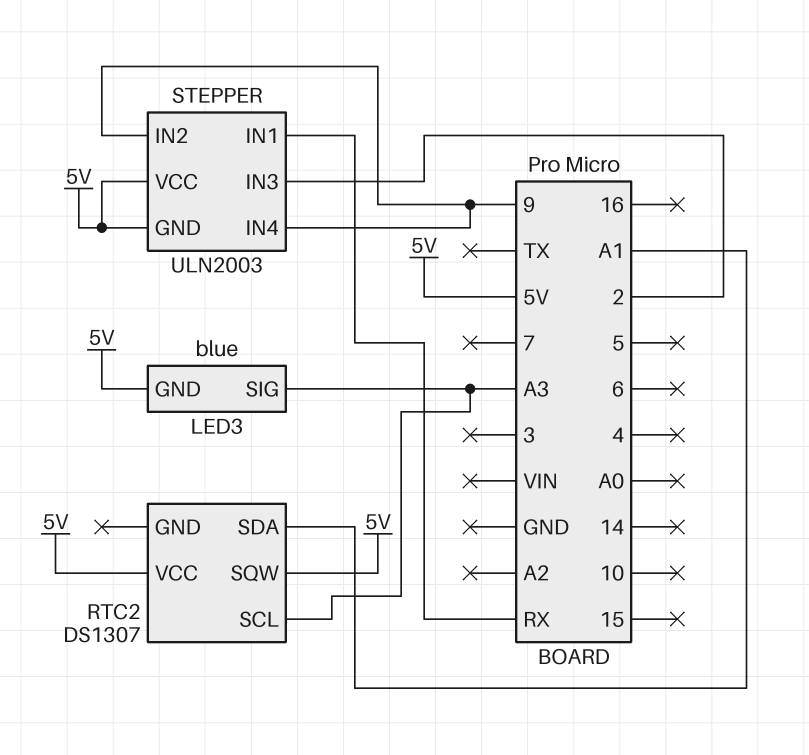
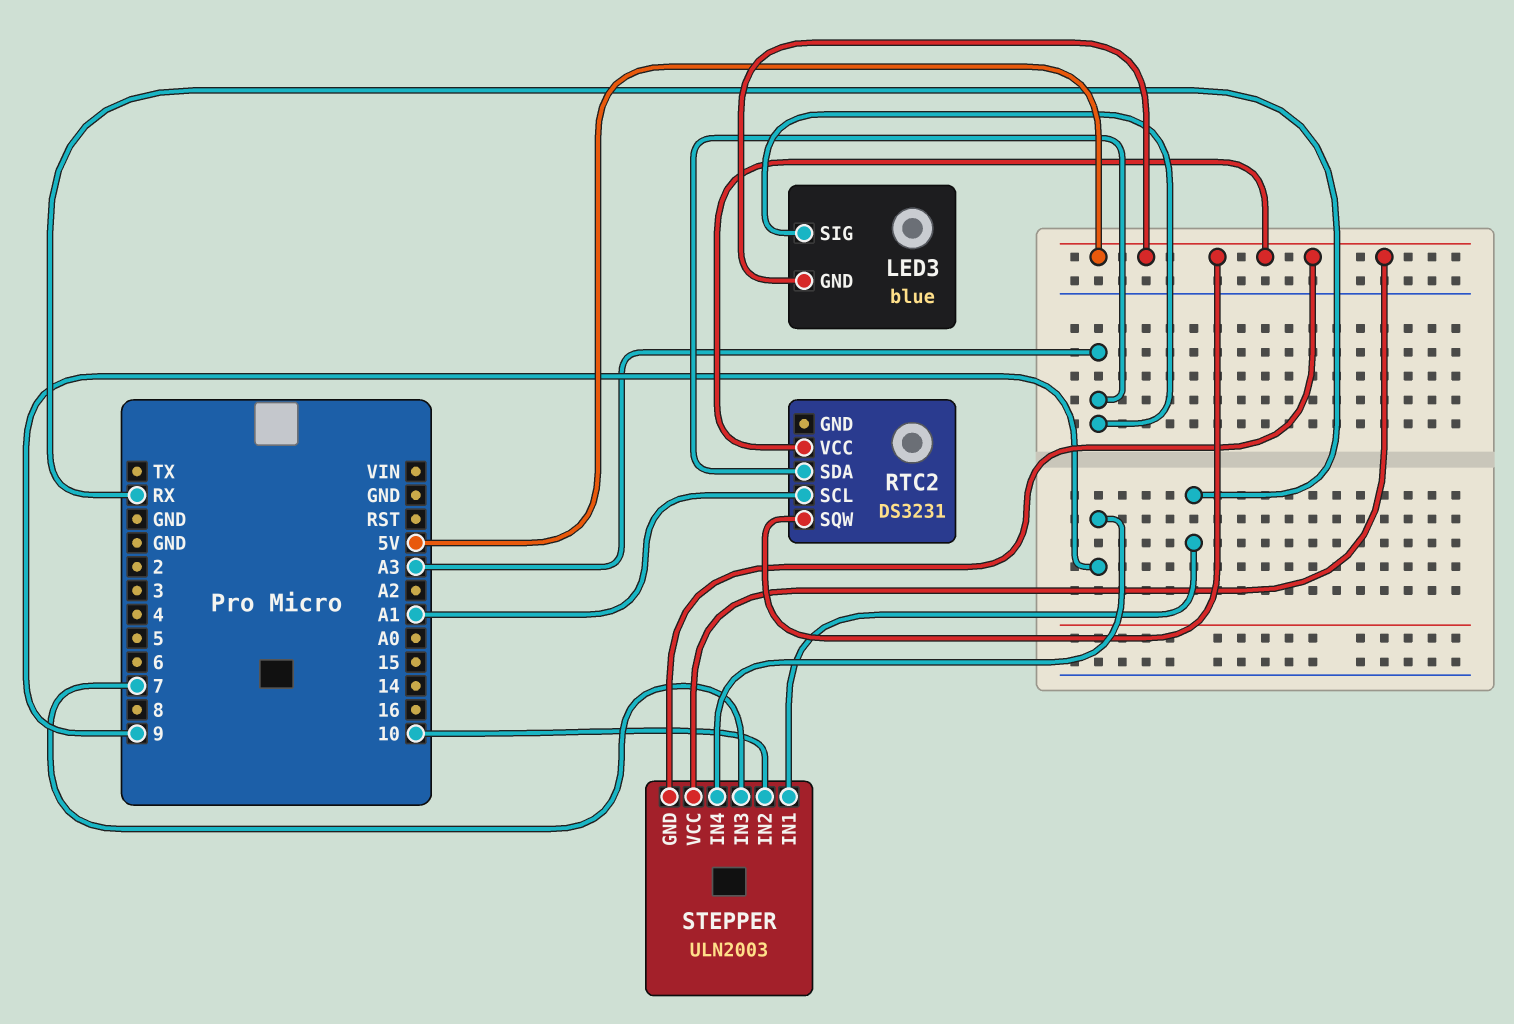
RTC2: DS1307 -> DS3231
RTC2 pin SCL: A3 -> A1
RTC2 pin SDA: A1 -> A3
STEPPER pin IN2: 9 -> 10
STEPPER pin IN3: 2 -> 7

